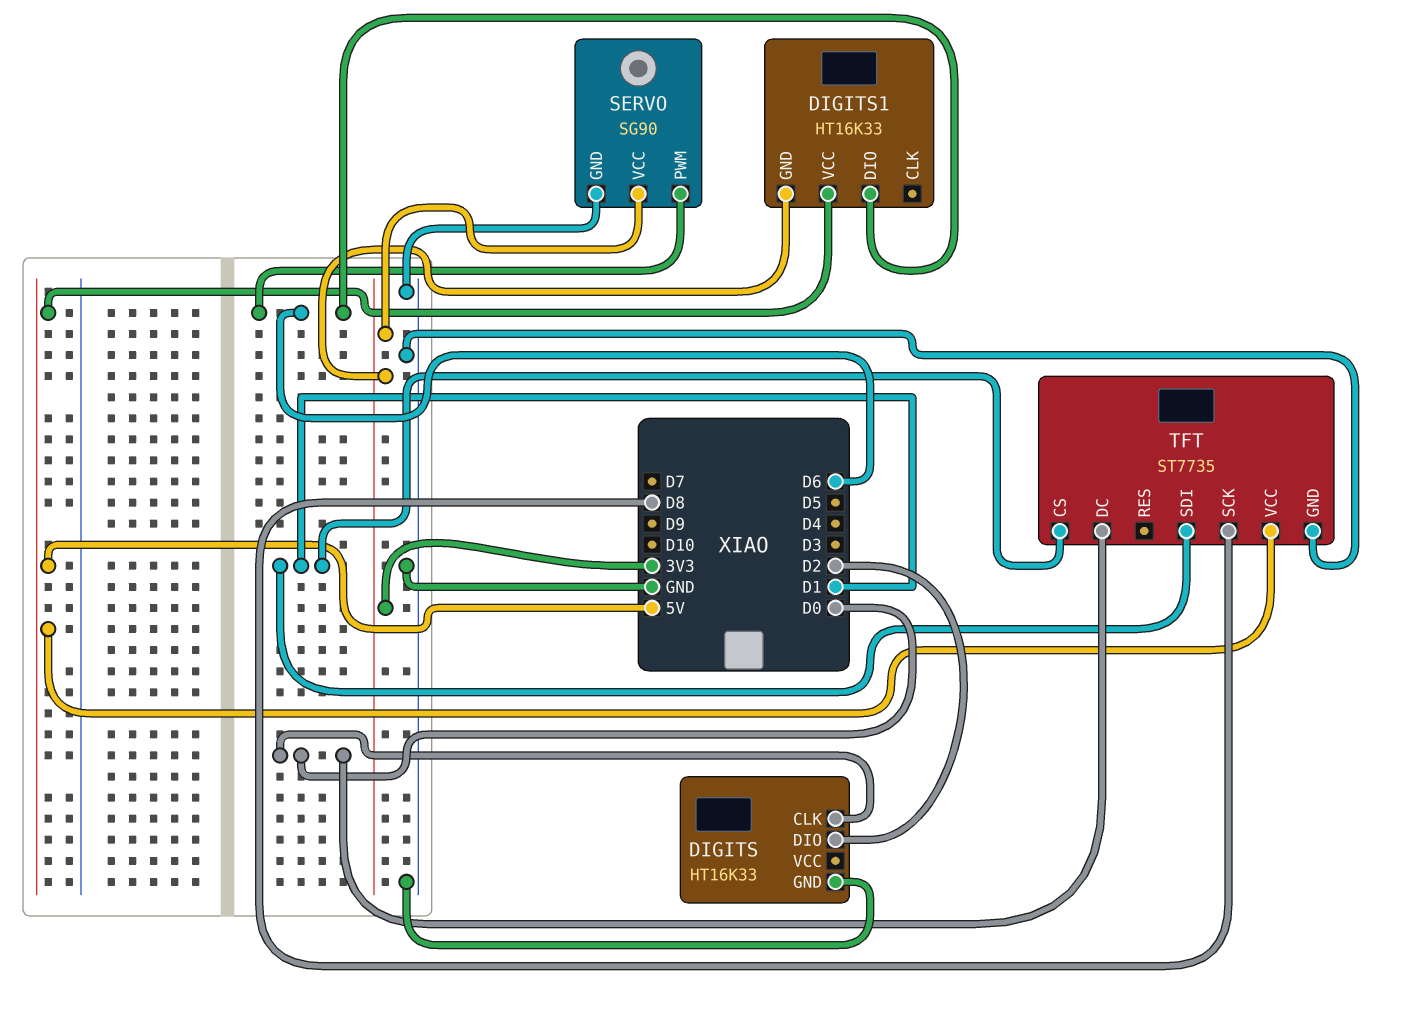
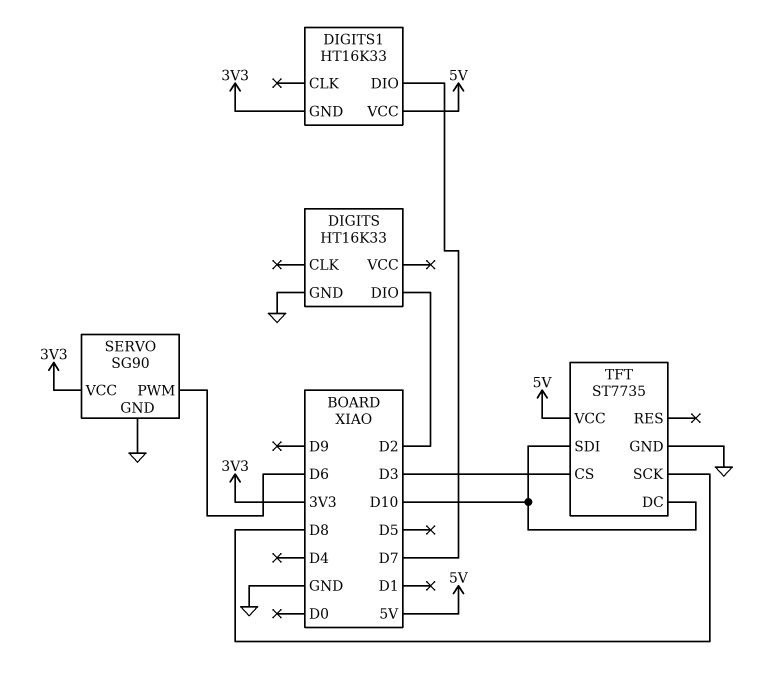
DIGITS pin CLK: D0 -> none
DIGITS1 pin DIO: D6 -> D7
TFT pin CS: D1 -> D3
TFT pin DC: D0 -> D10
TFT pin SDI: D1 -> D10

